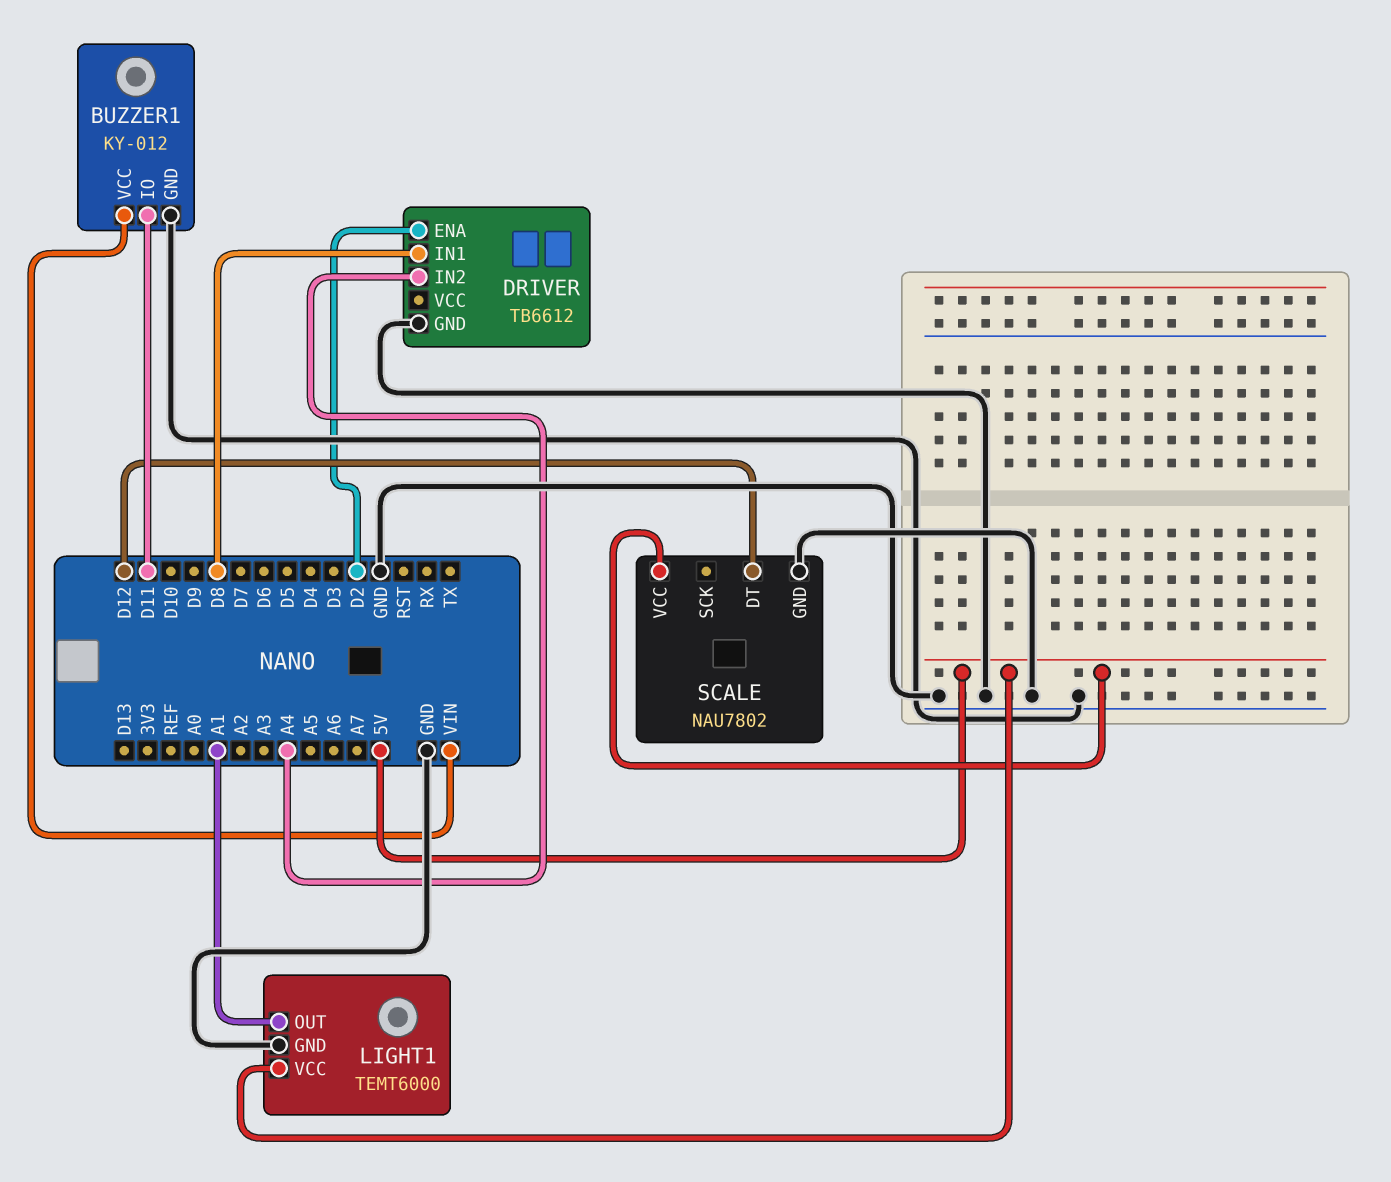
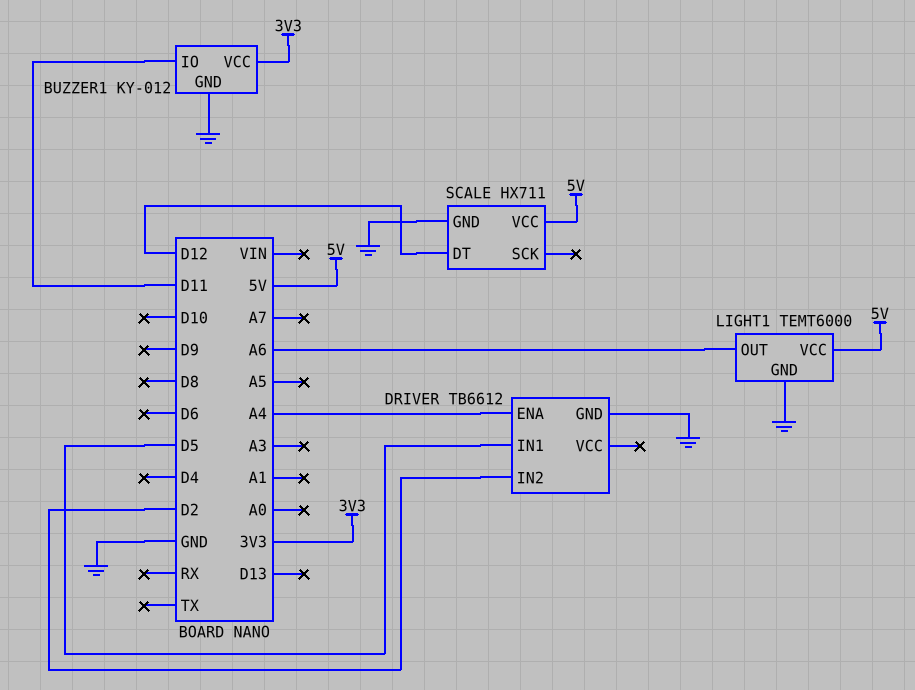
BUZZER1 pin VCC: VIN -> 3V3
DRIVER pin ENA: D2 -> A4
DRIVER pin IN1: D8 -> D5
DRIVER pin IN2: A4 -> D2
LIGHT1 pin OUT: A1 -> A6
SCALE: NAU7802 -> HX711

